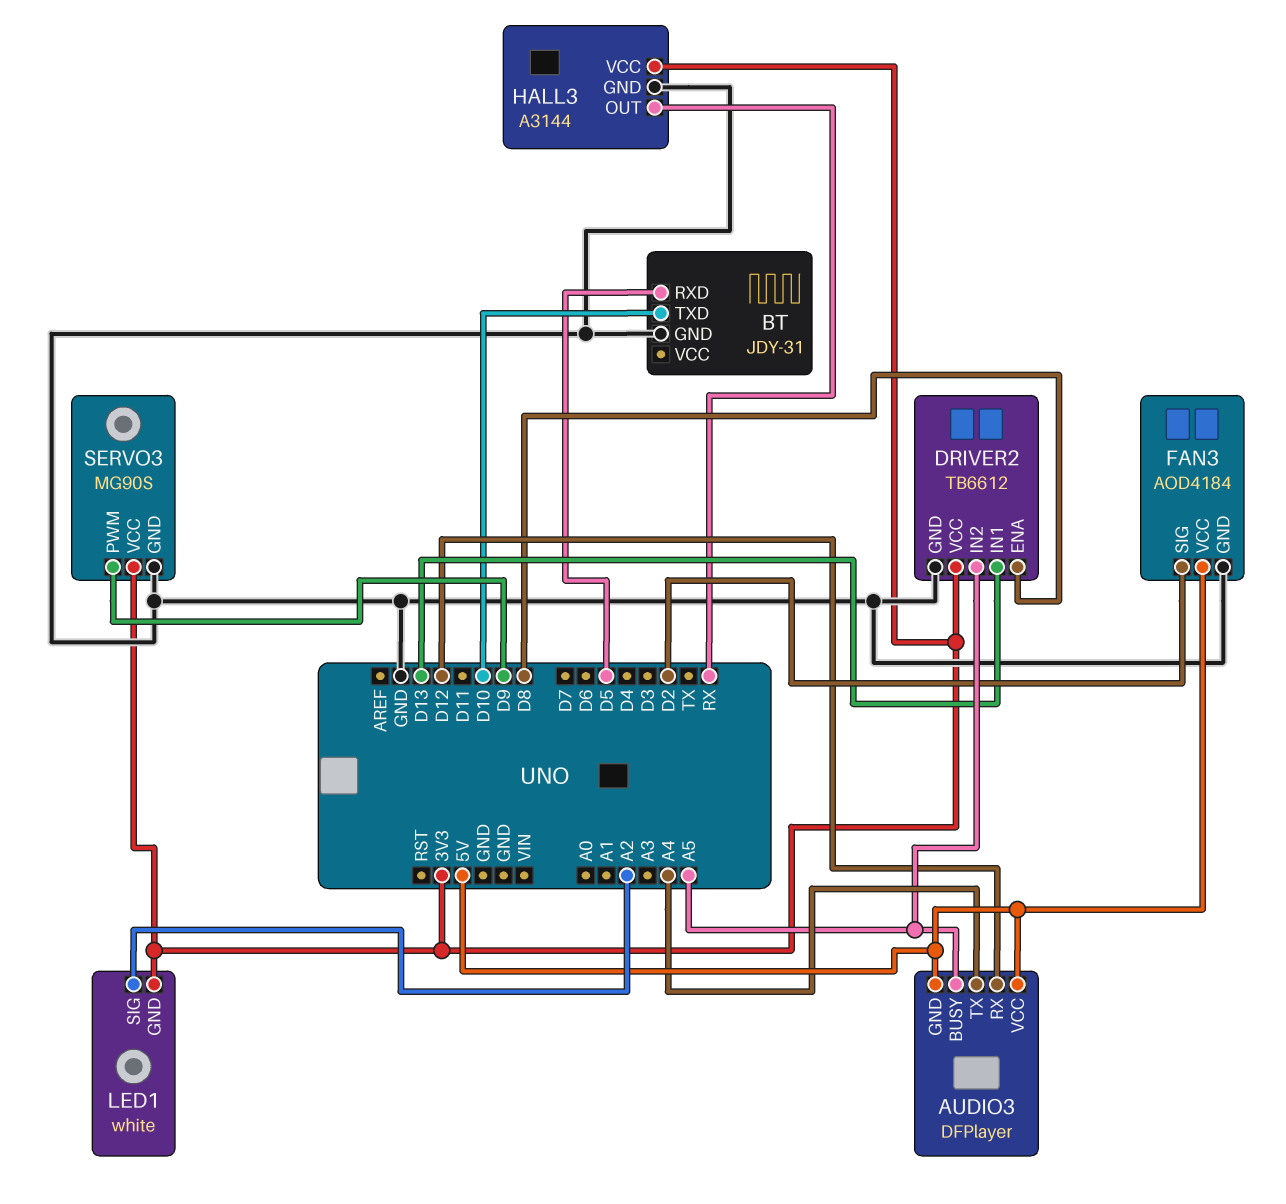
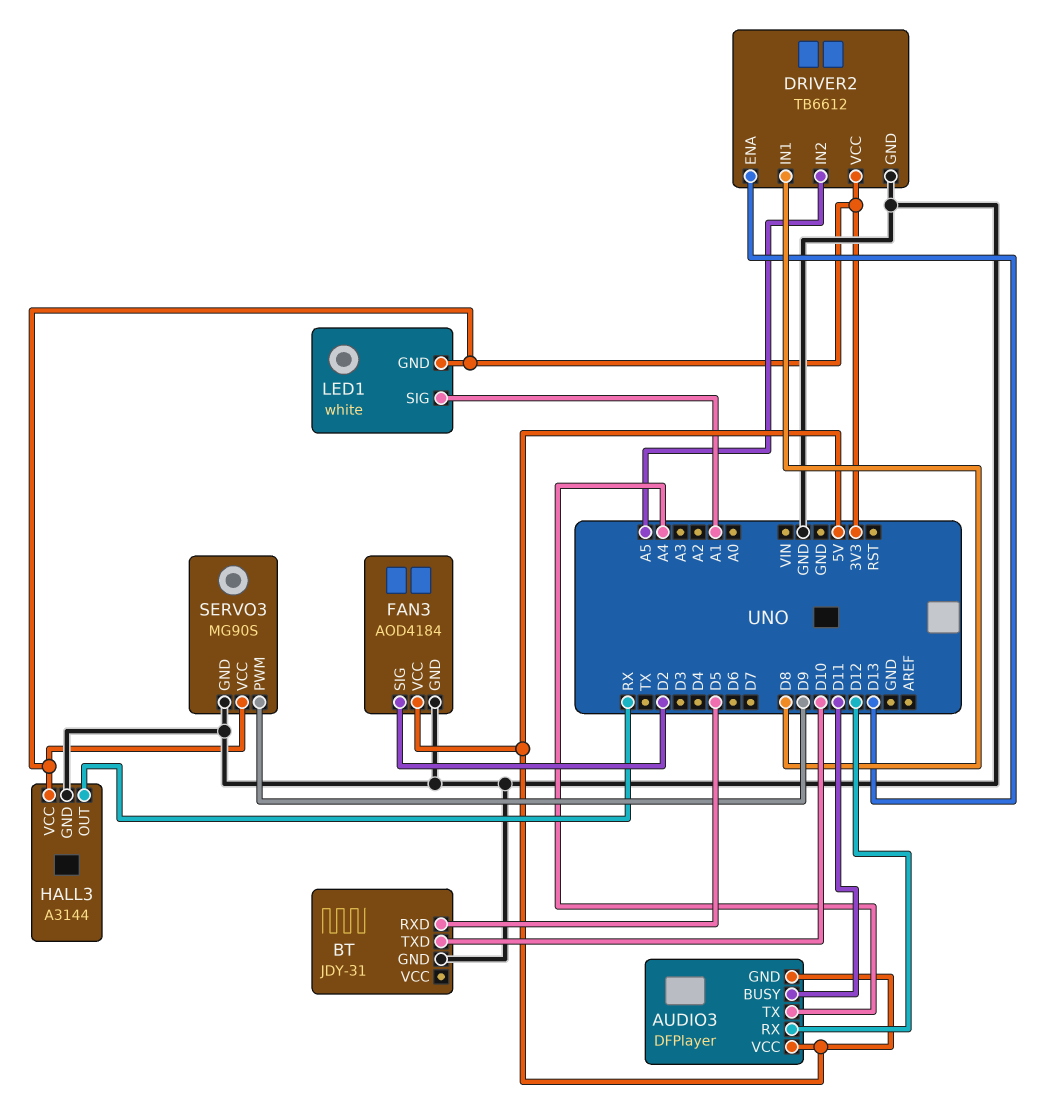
AUDIO3 pin BUSY: A5 -> D11
DRIVER2 pin ENA: D8 -> D13
DRIVER2 pin IN1: D13 -> D8
LED1 pin SIG: A2 -> A1

